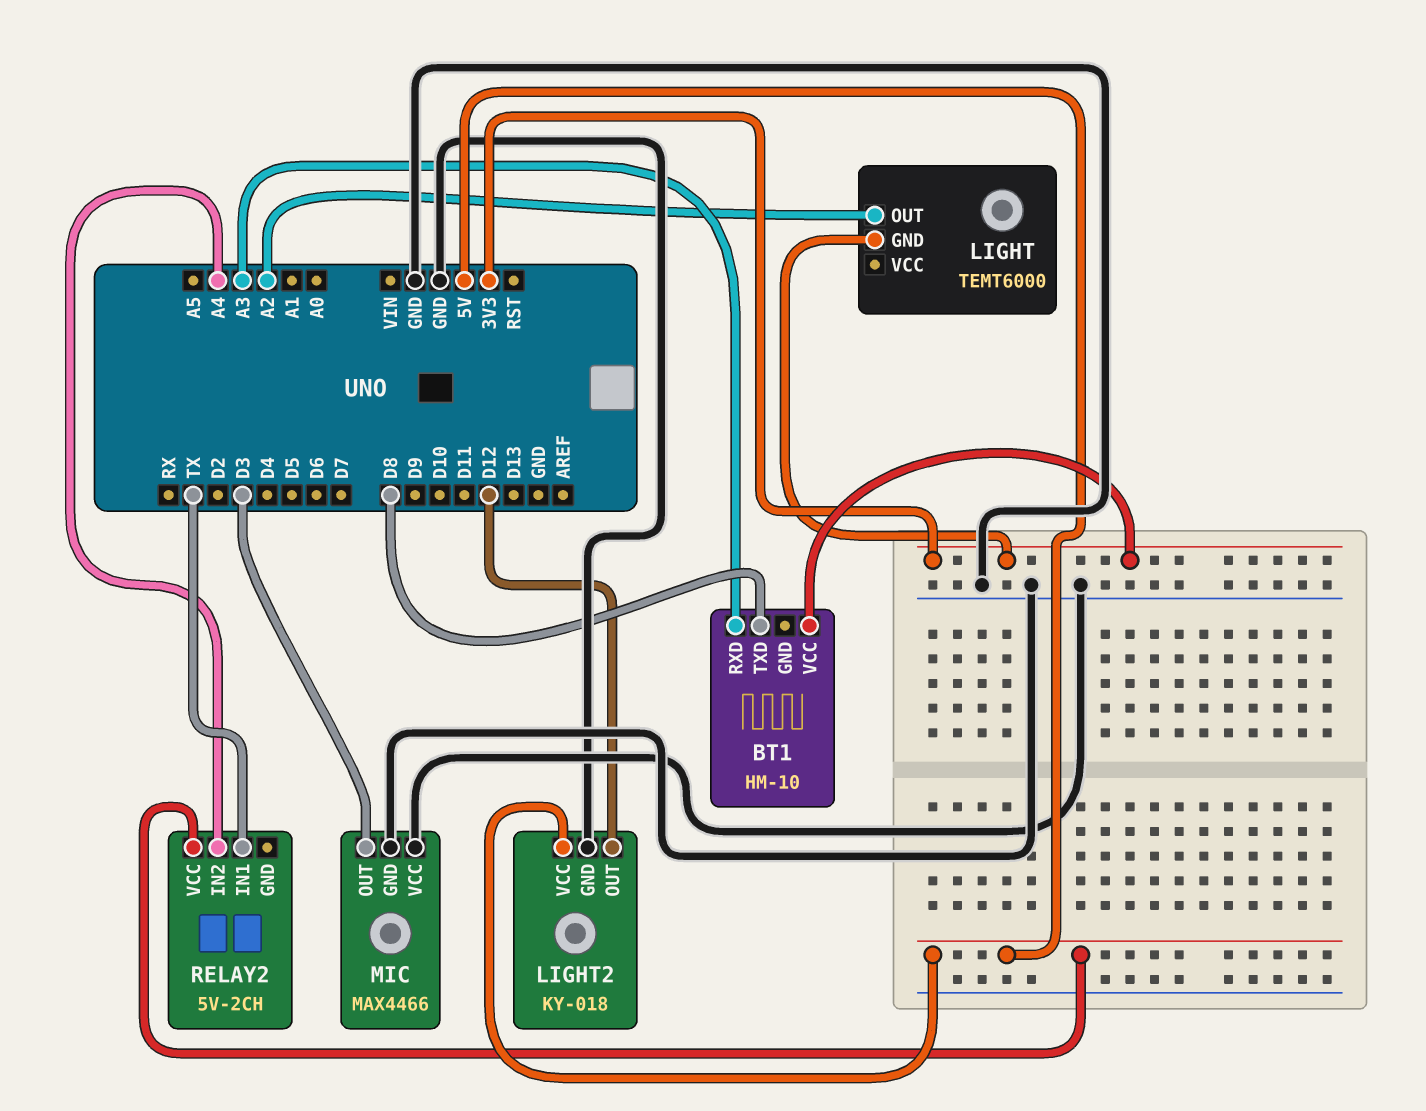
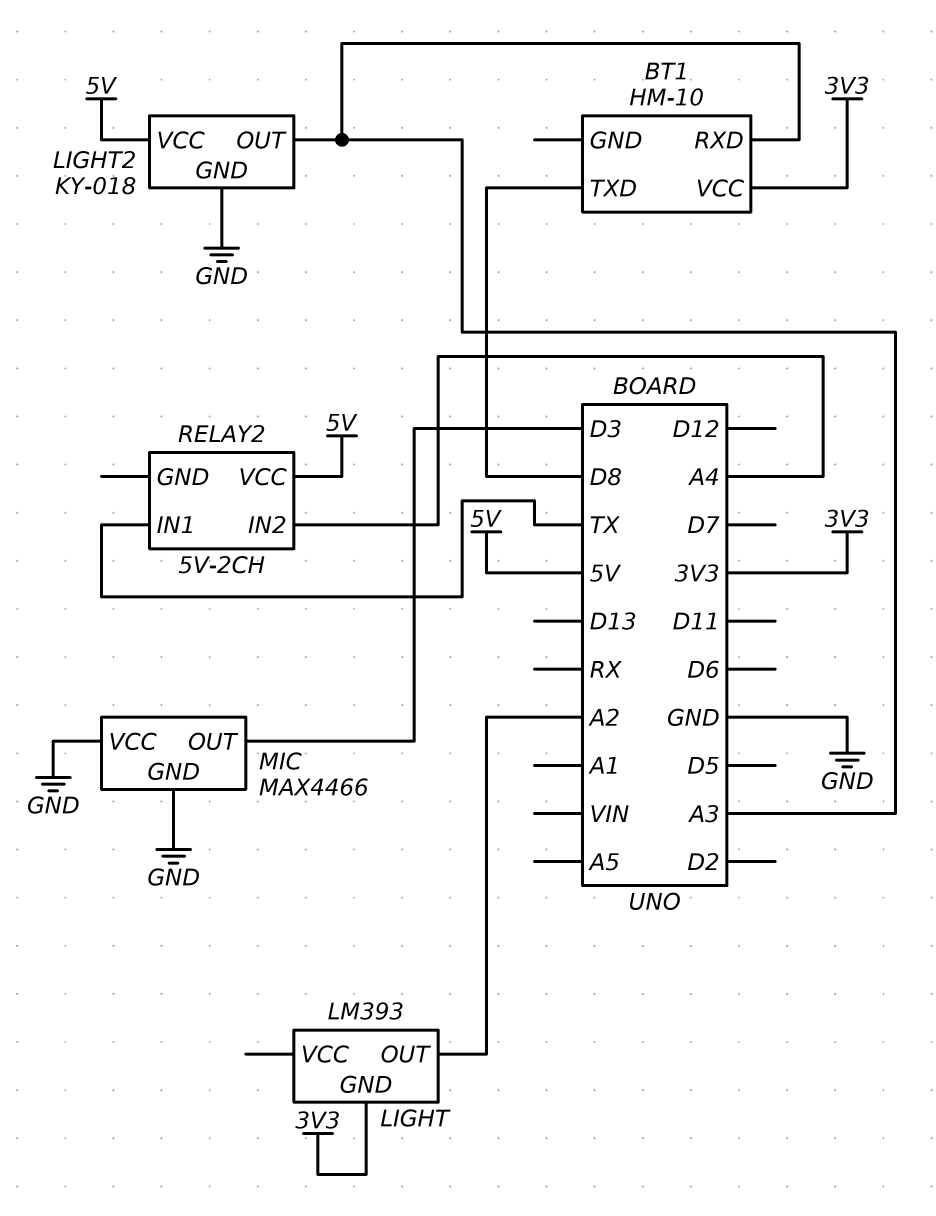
LIGHT: TEMT6000 -> LM393
LIGHT2 pin OUT: D12 -> A3

